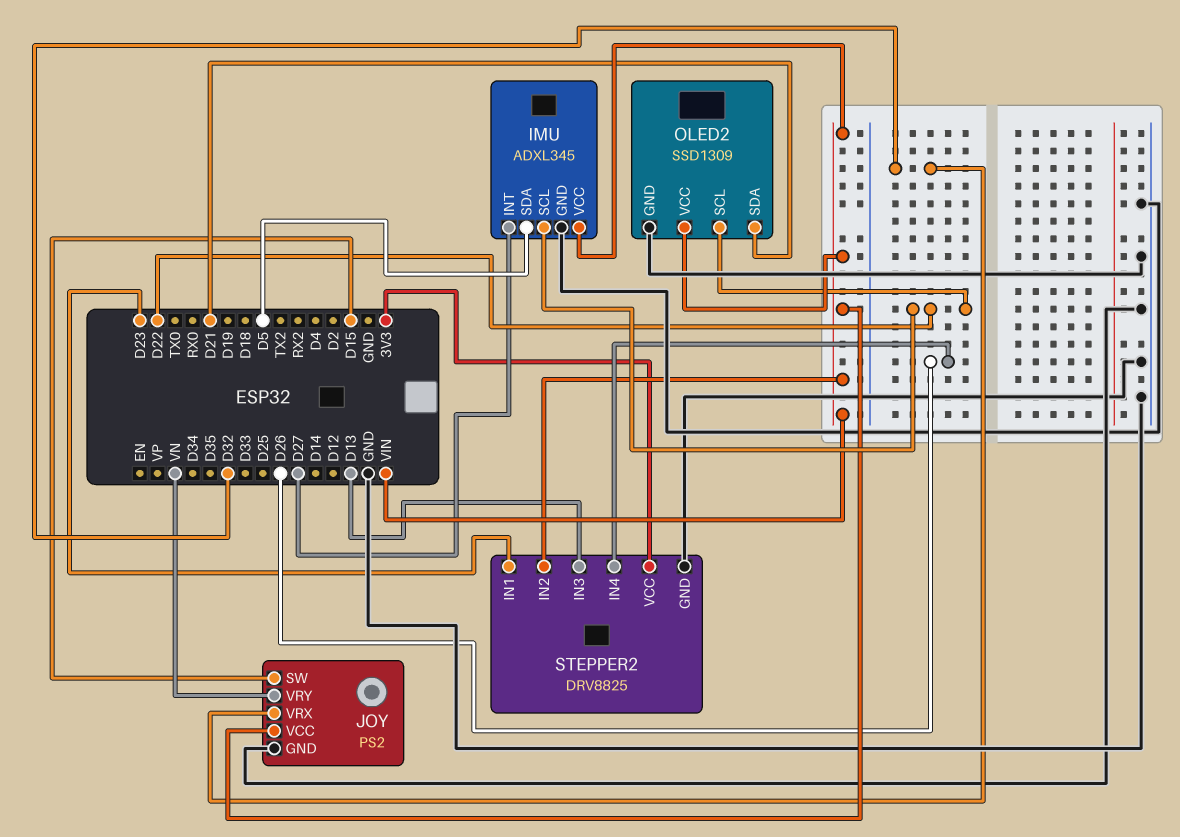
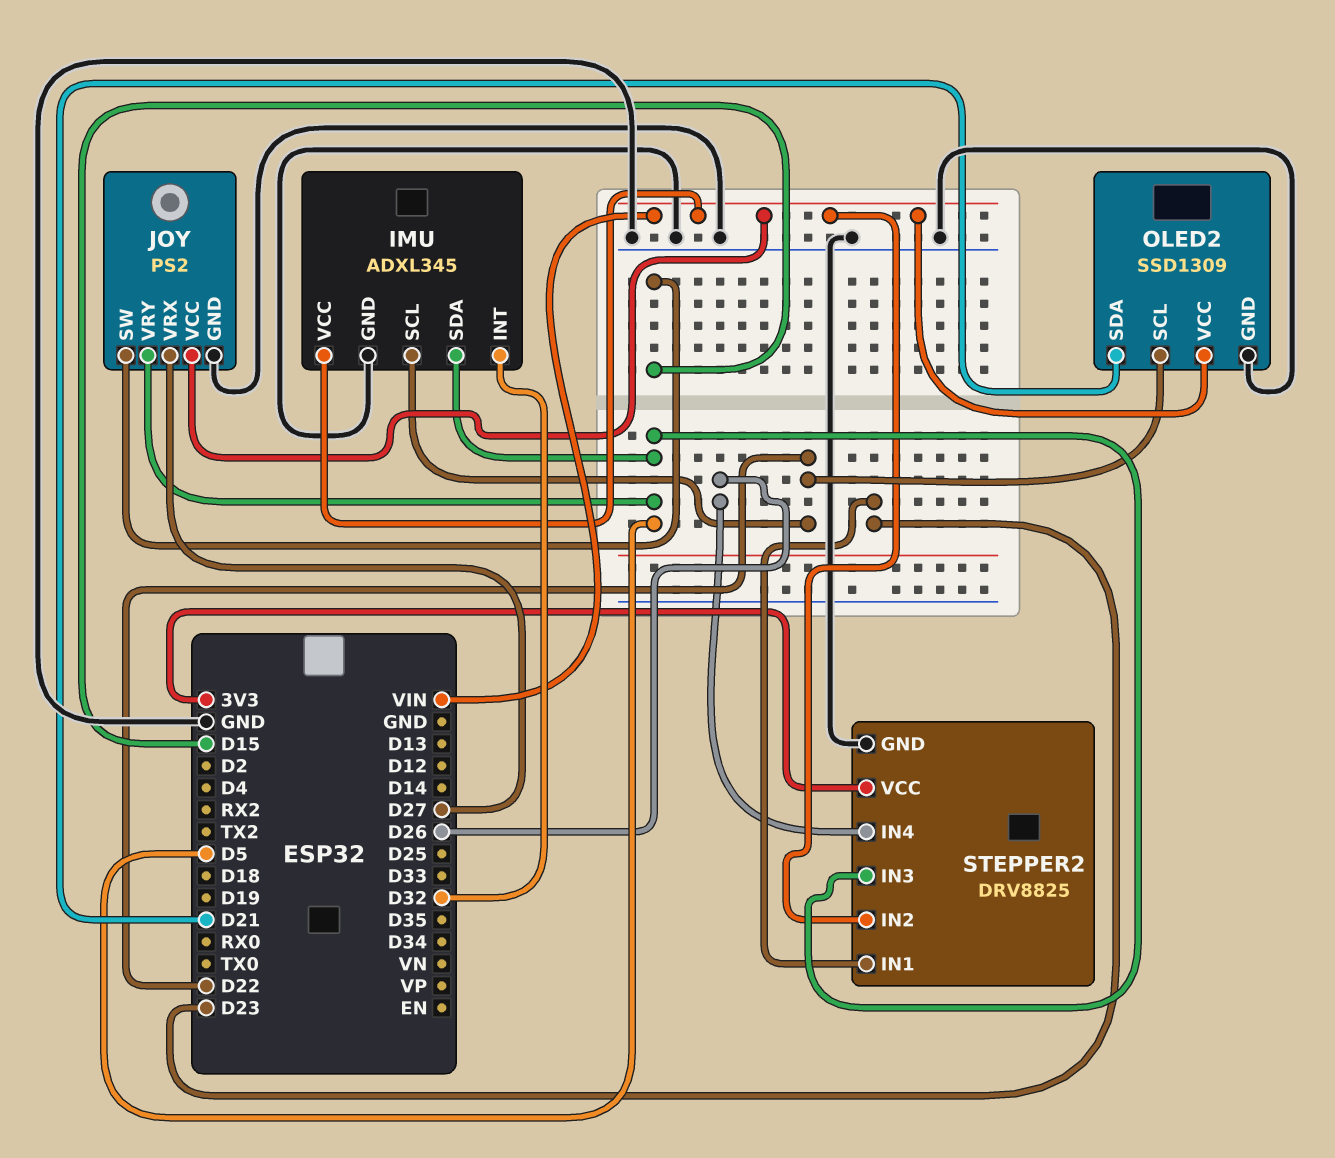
IMU pin INT: D27 -> D32
JOY pin VRX: D32 -> D27
JOY pin VRY: VN -> D5
STEPPER2 pin IN3: D13 -> D5

